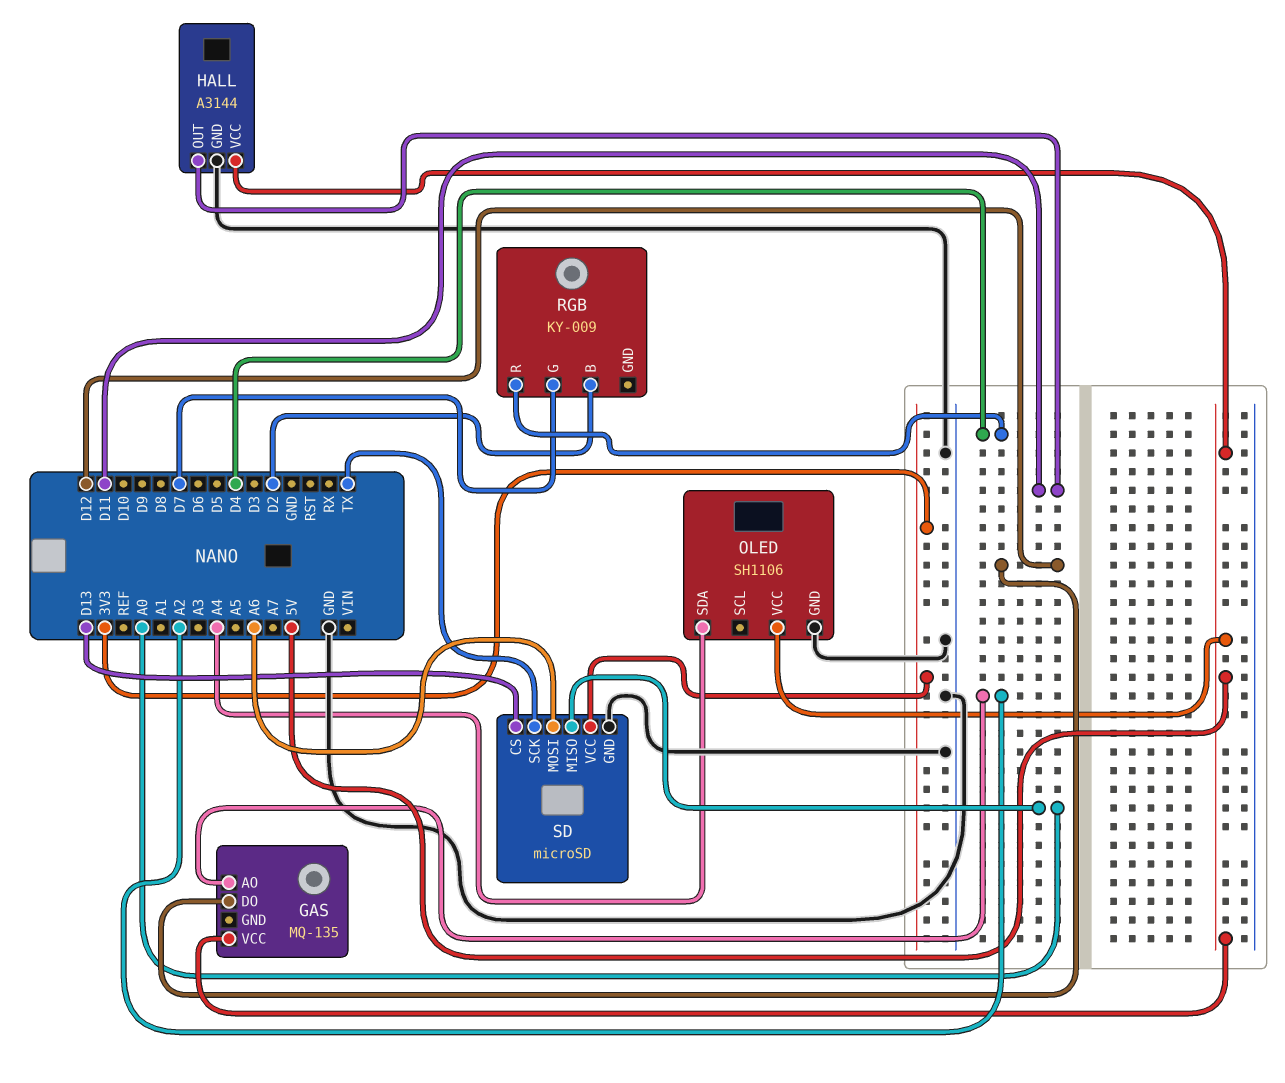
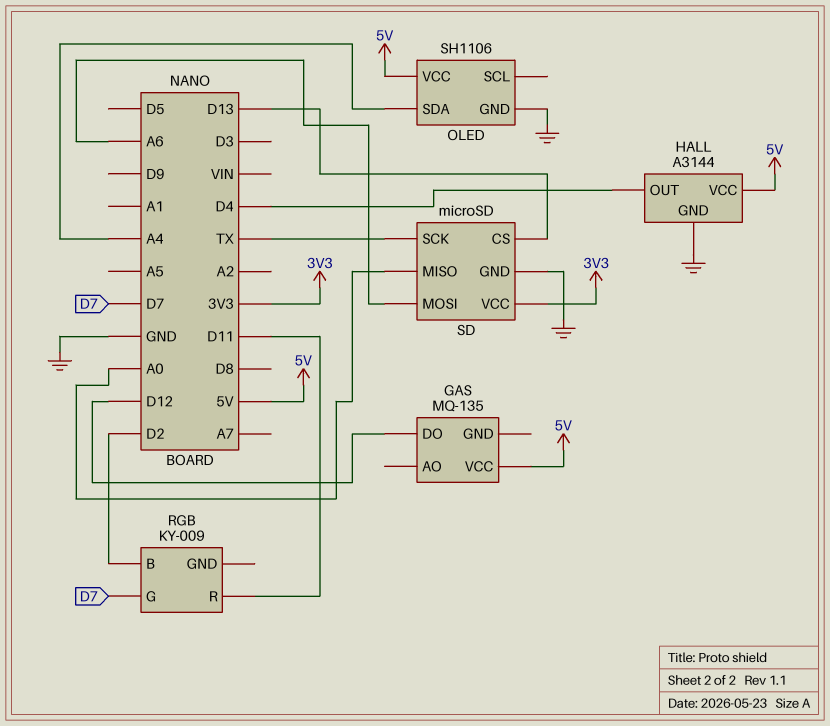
GAS pin AO: A2 -> none
HALL pin OUT: D11 -> D4
RGB pin R: D4 -> D11

